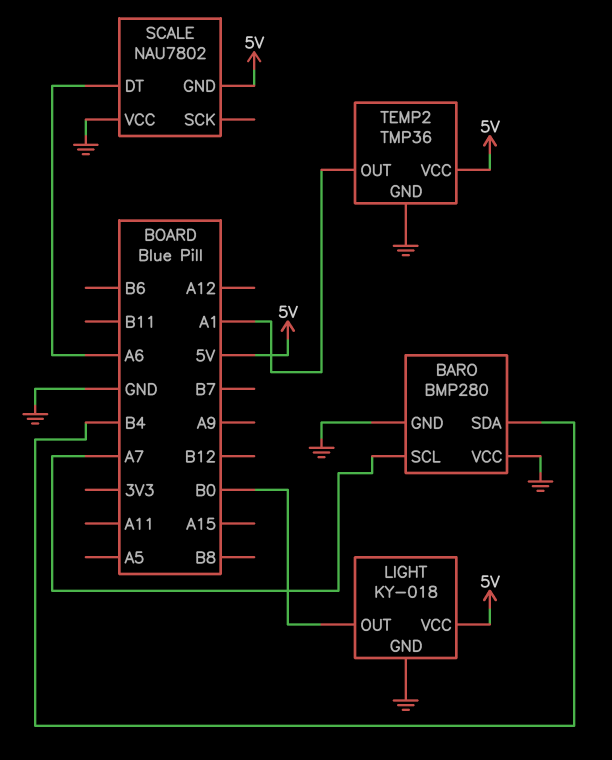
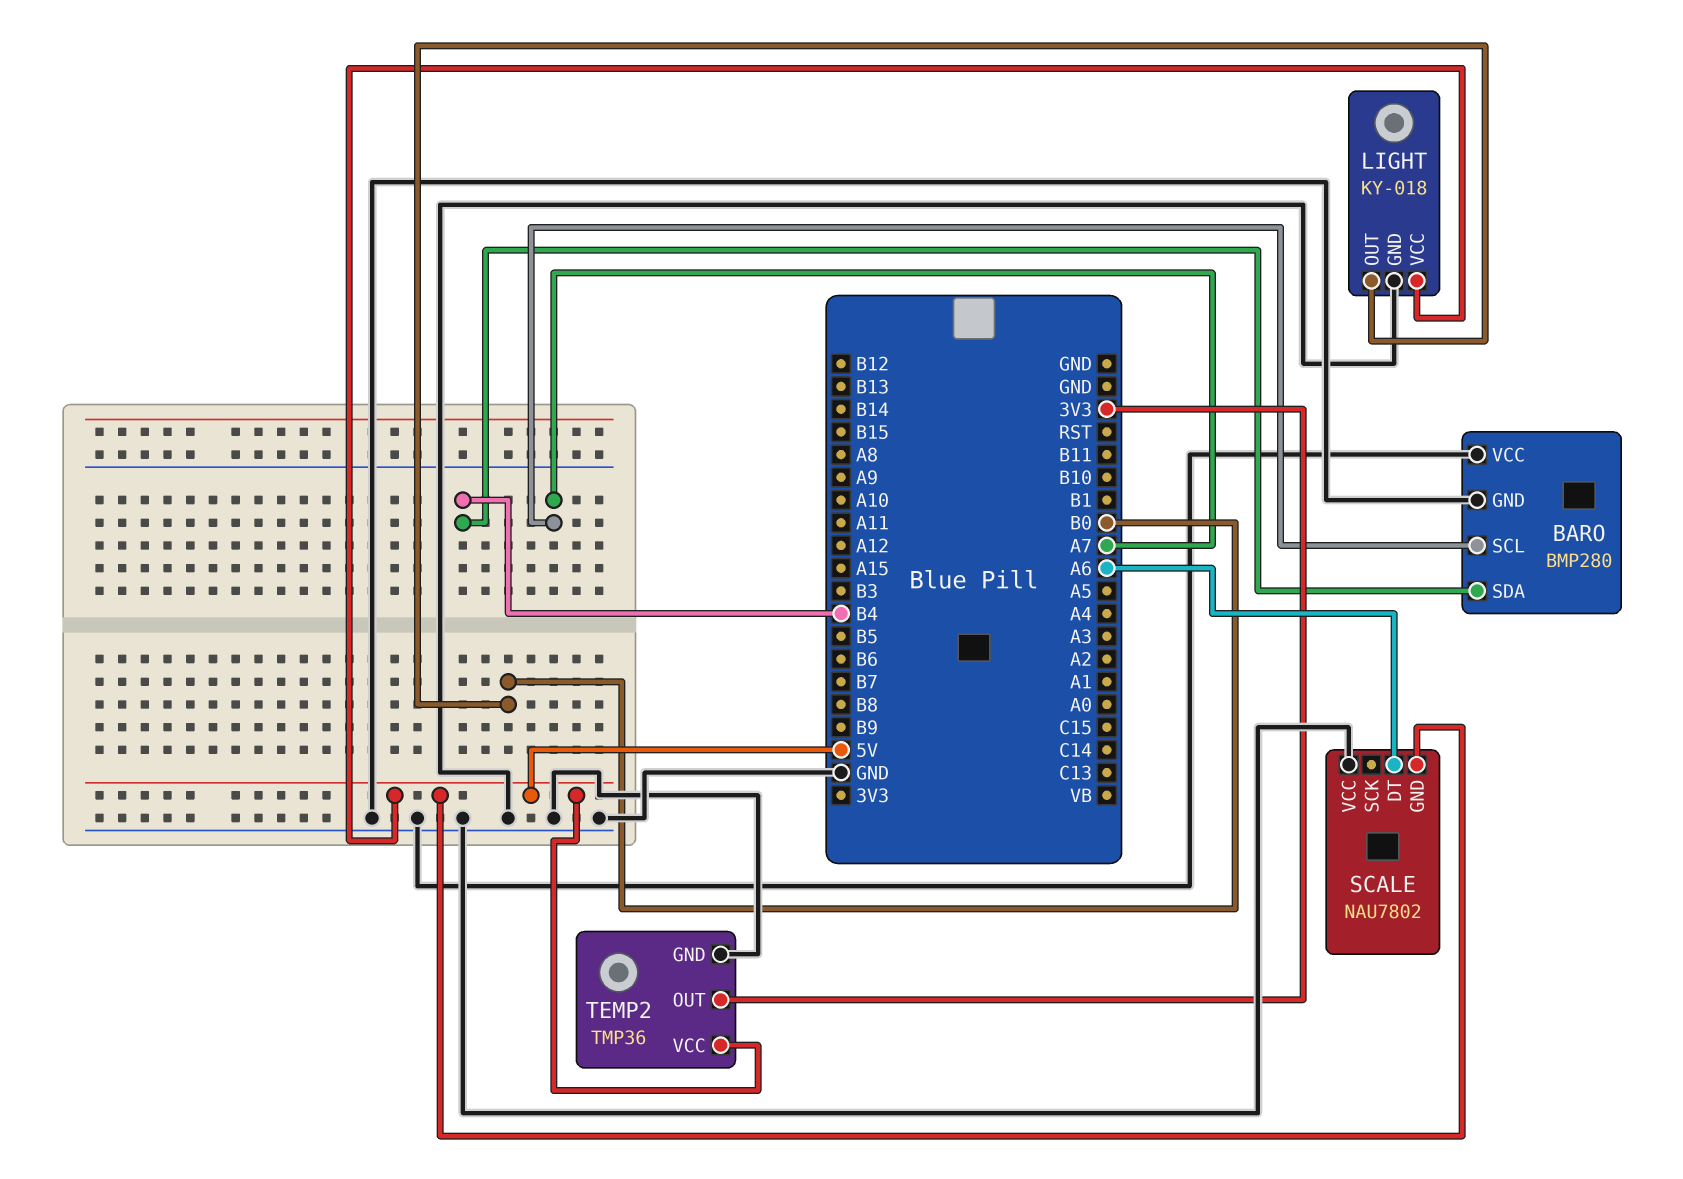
TEMP2 pin OUT: A1 -> 3V3

